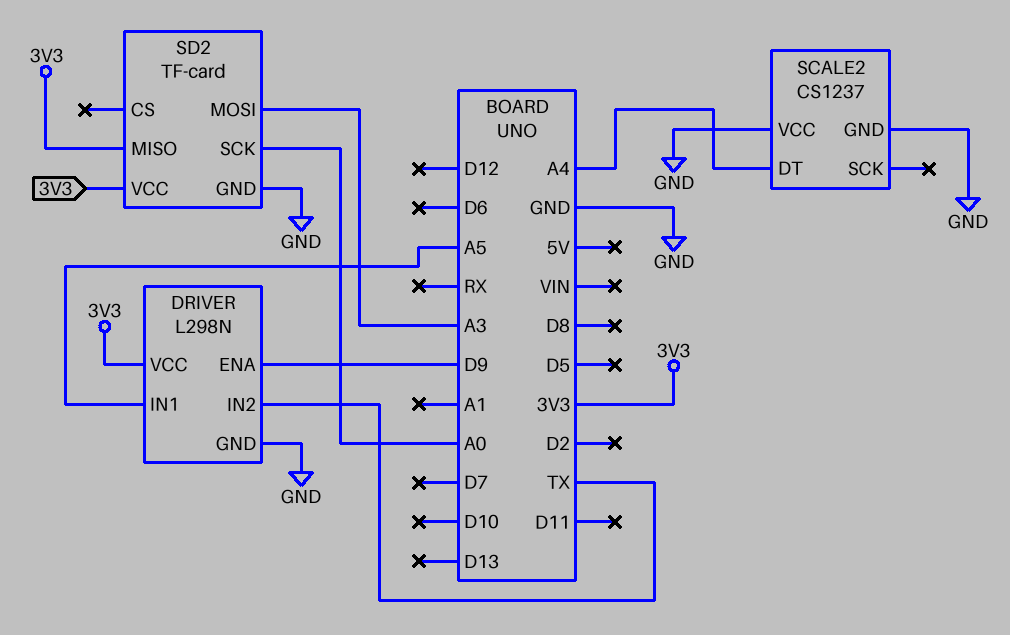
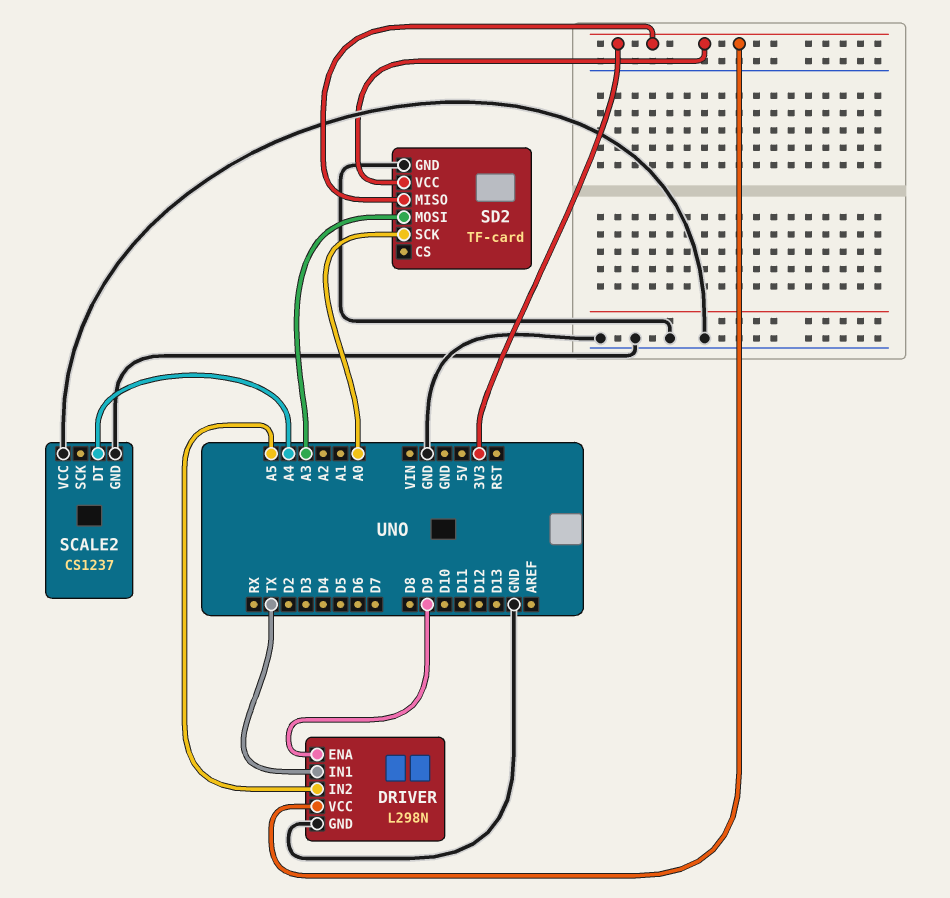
DRIVER pin IN1: A5 -> TX
DRIVER pin IN2: TX -> A5

